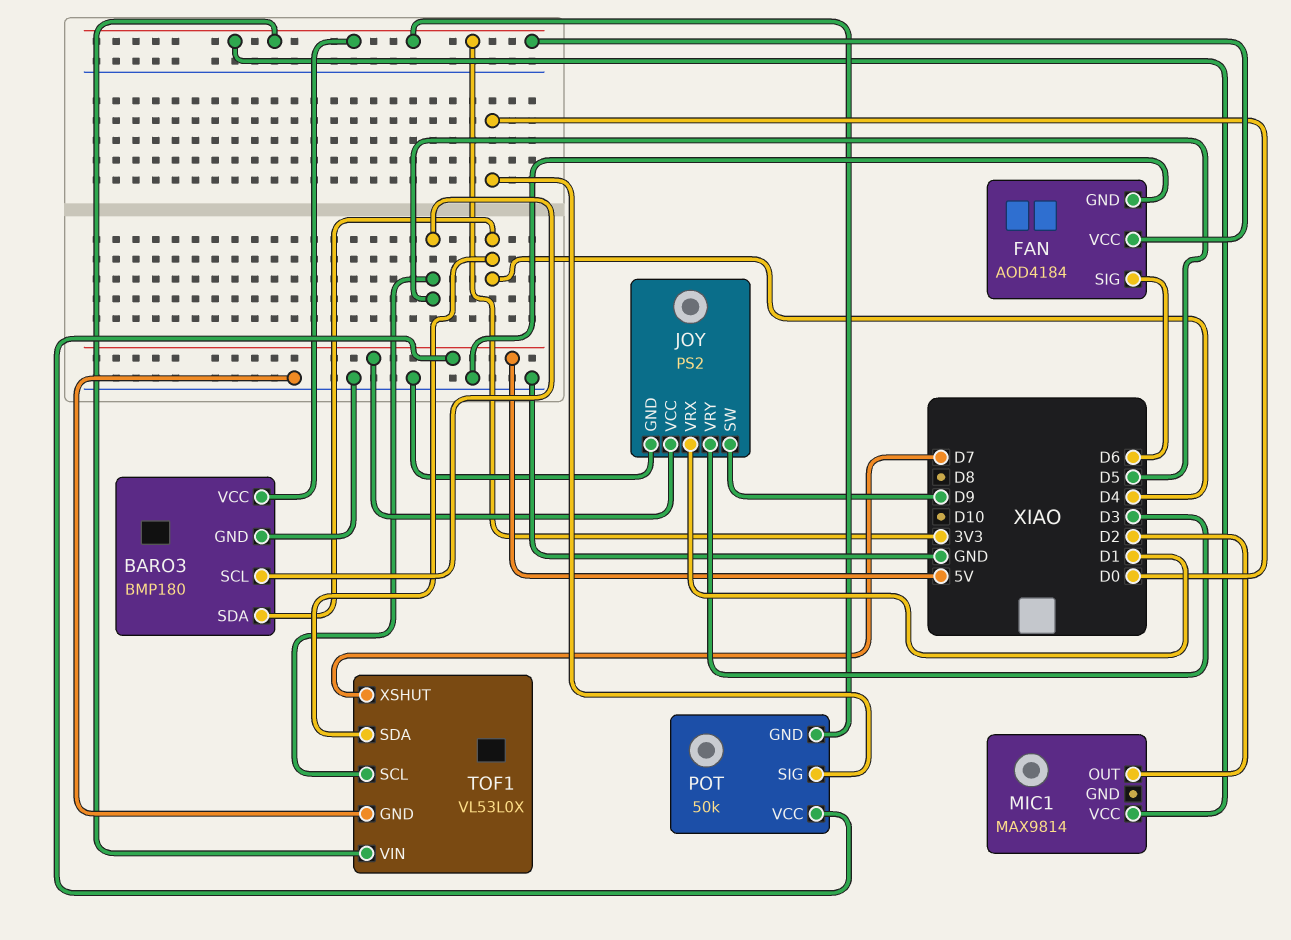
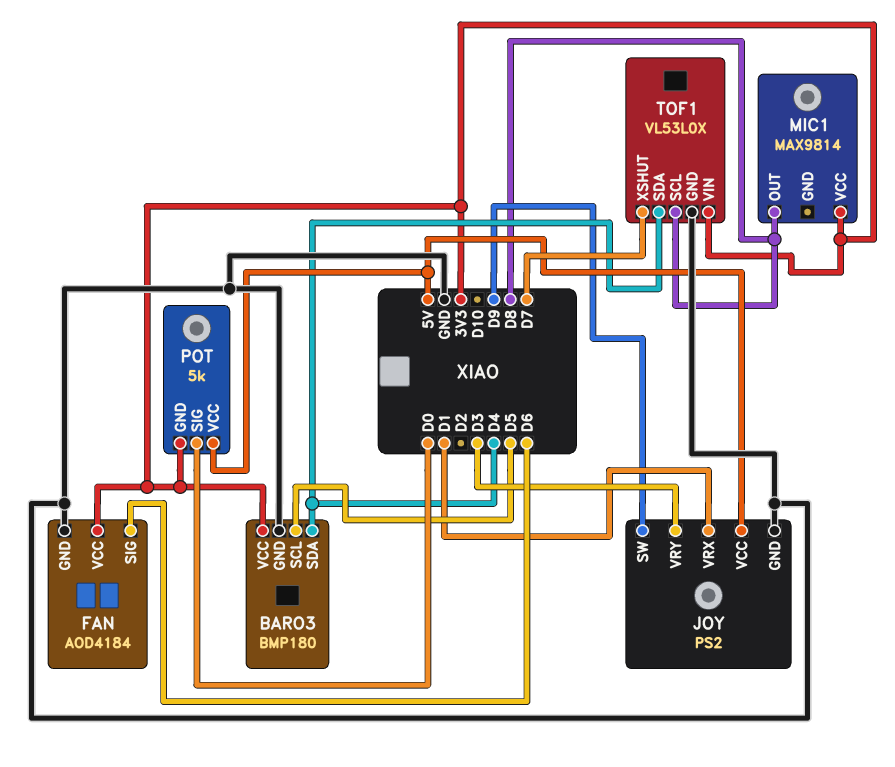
MIC1 pin OUT: D2 -> D8
POT: 50k -> 5k
TOF1 pin SCL: D5 -> D8

